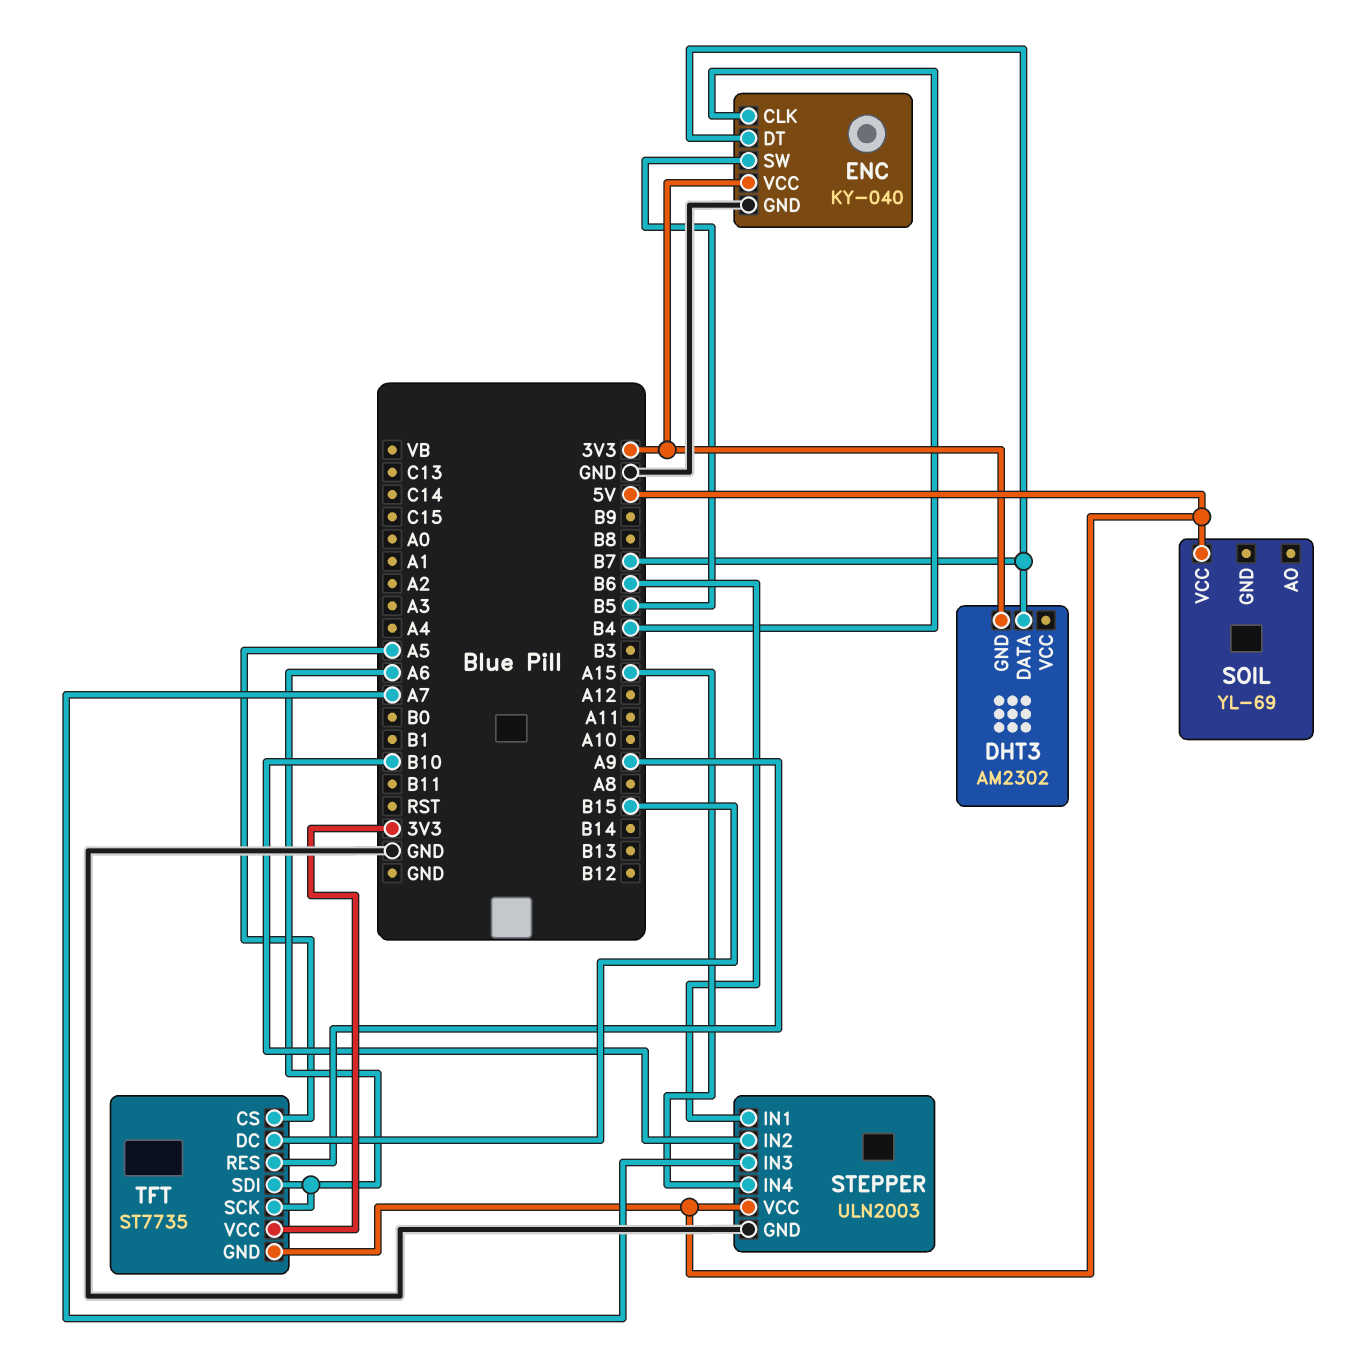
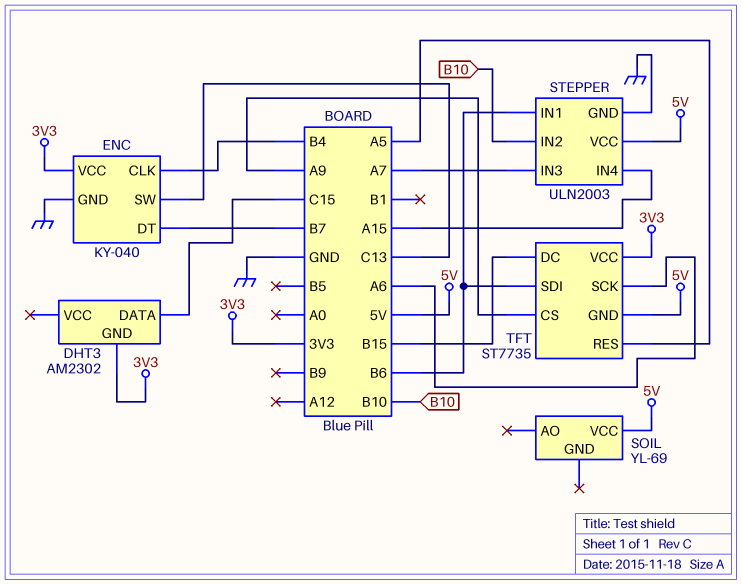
DHT3 pin DATA: B7 -> C15
ENC pin SW: B5 -> C13
TFT pin CS: A5 -> A9
TFT pin RES: A9 -> A5
TFT pin SDI: A6 -> B6

